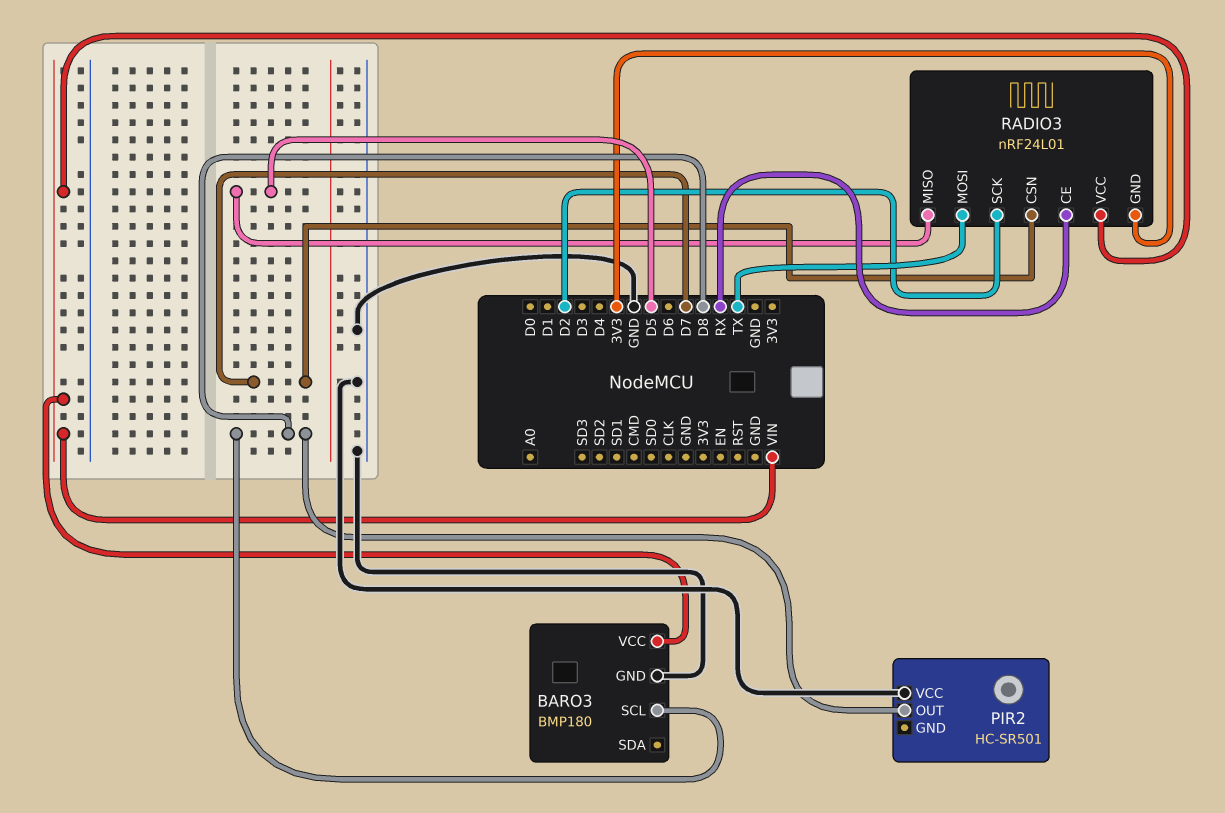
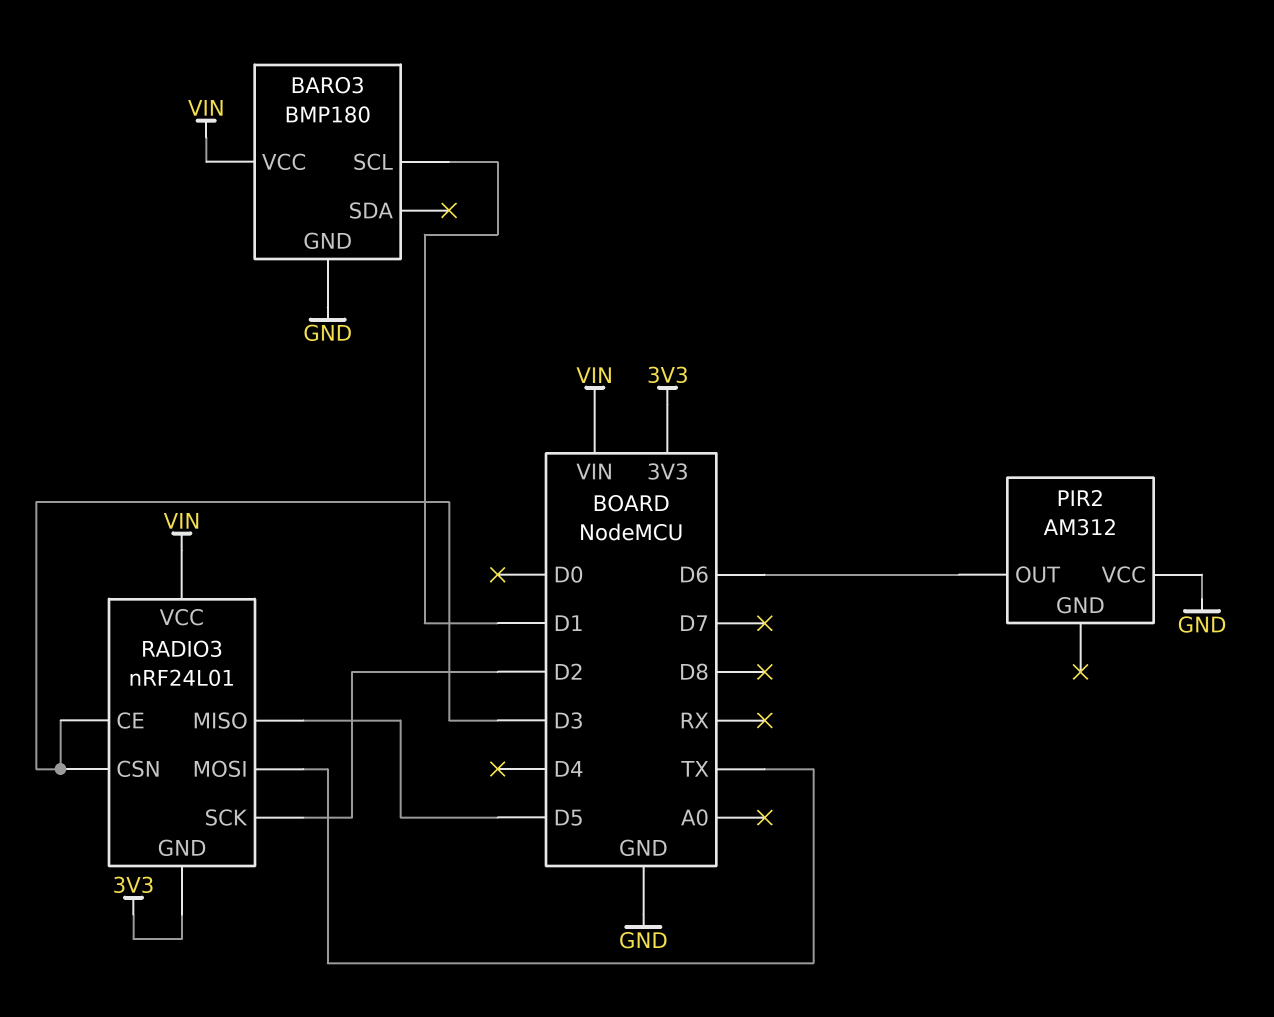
BARO3 pin SCL: D8 -> D1
PIR2: HC-SR501 -> AM312
PIR2 pin OUT: D8 -> D6
RADIO3 pin CE: RX -> D3
RADIO3 pin CSN: D7 -> D3

